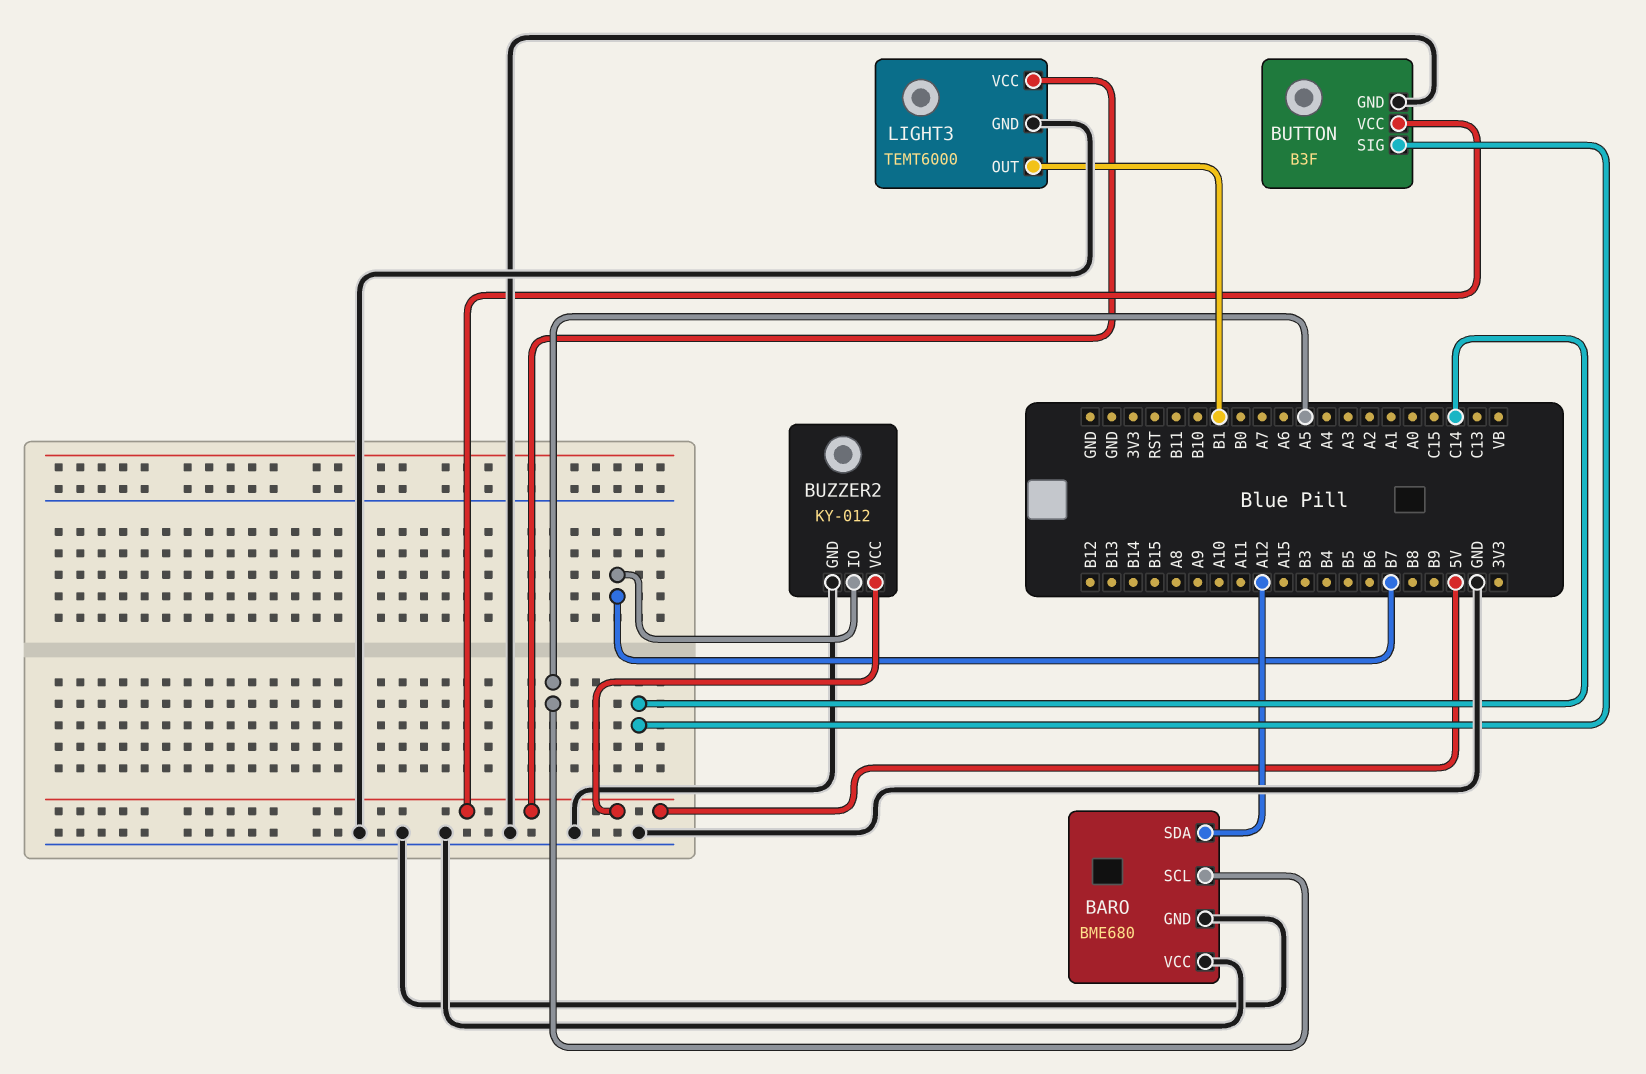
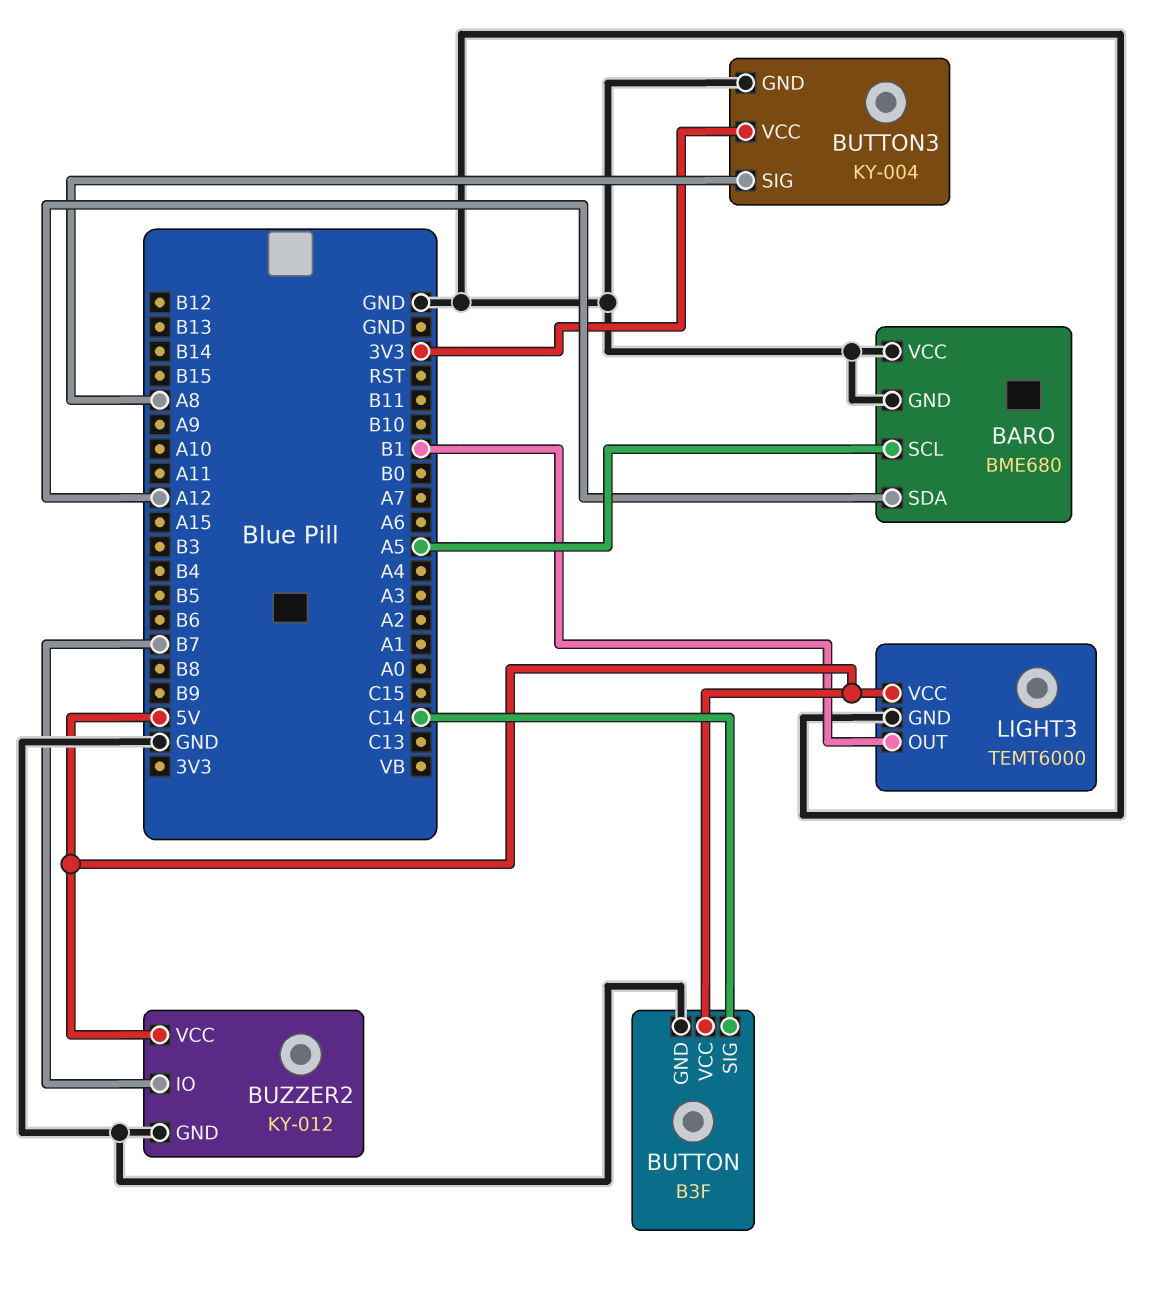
BUTTON3: none -> KY-004
BUTTON3 pin GND: none -> GND
BUTTON3 pin SIG: none -> A8
BUTTON3 pin VCC: none -> 3V3

